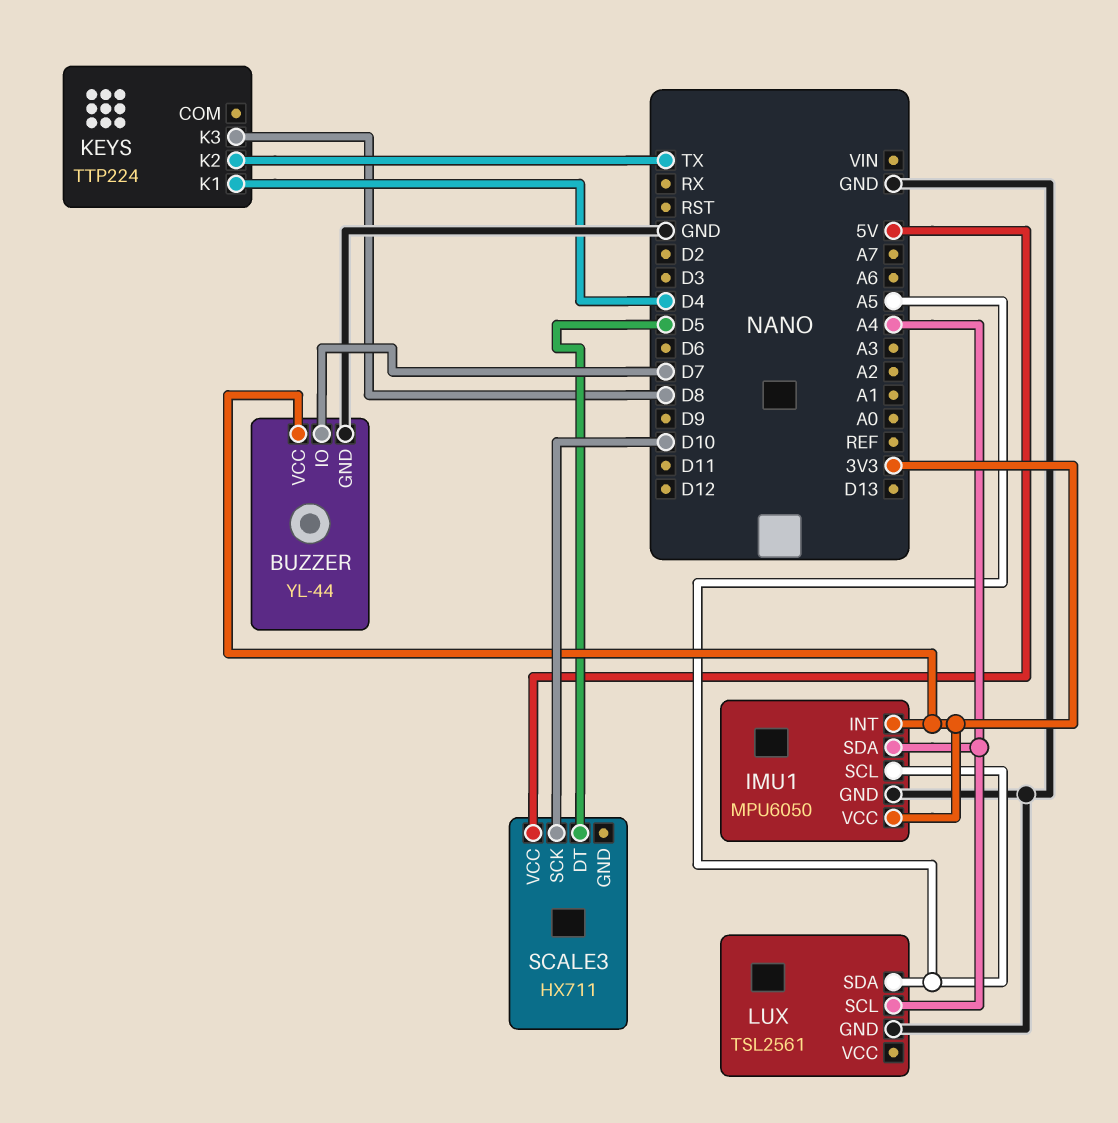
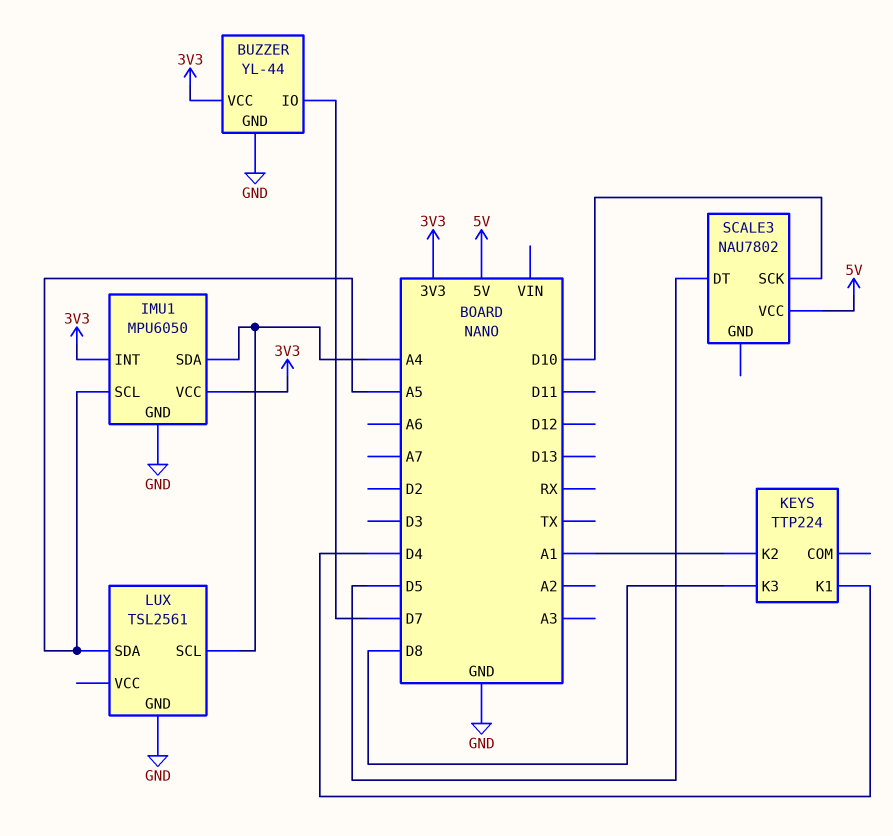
KEYS pin K2: TX -> A1
SCALE3: HX711 -> NAU7802

